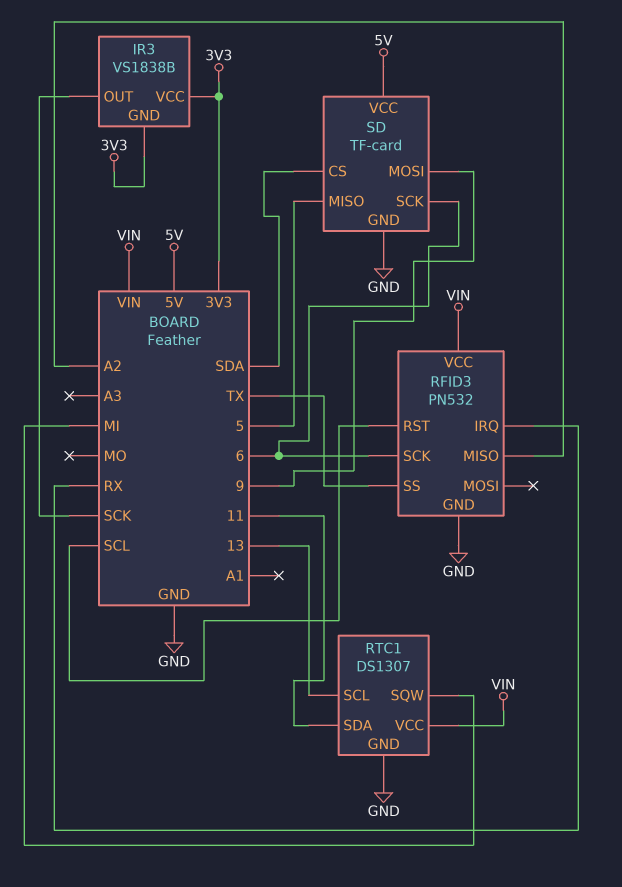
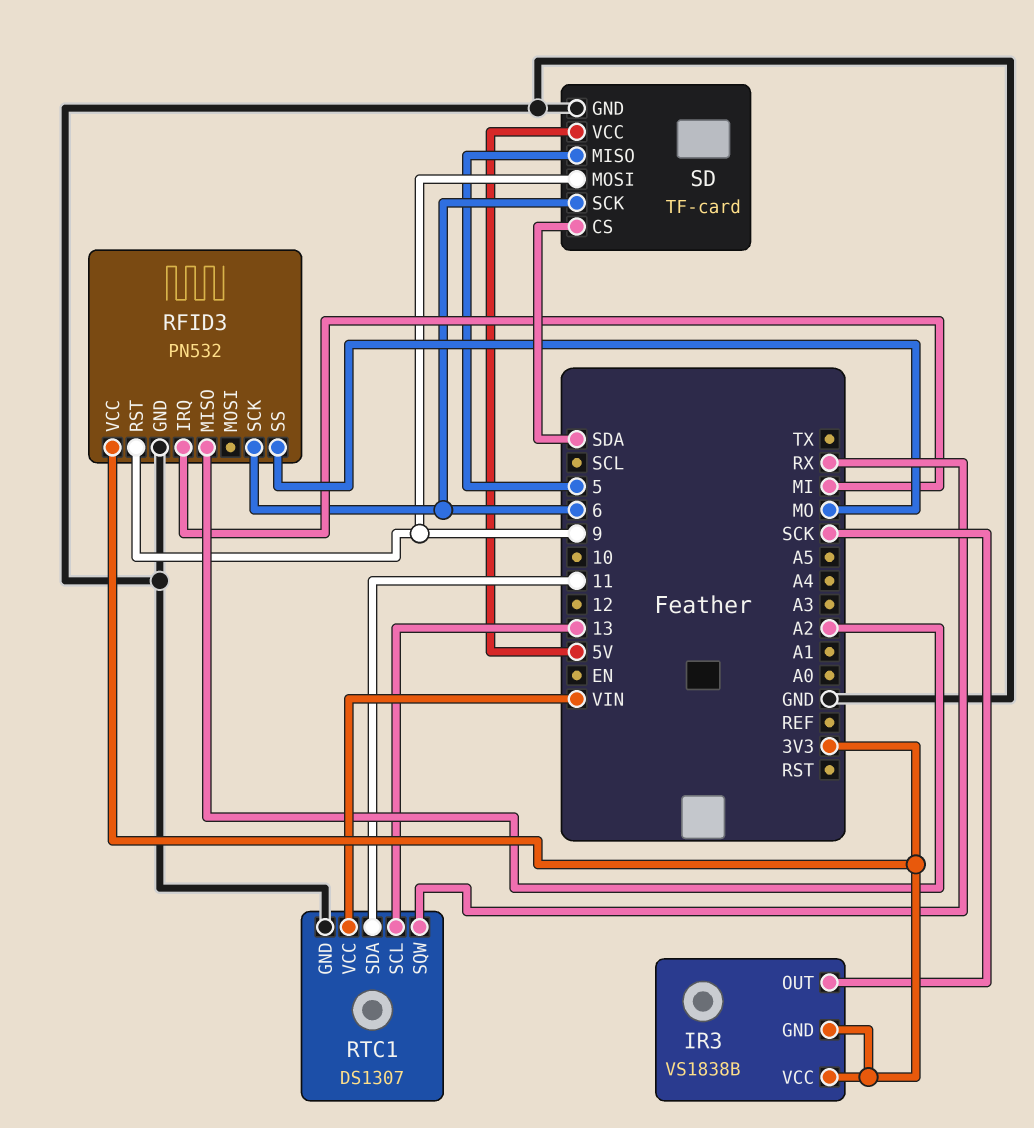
RFID3 pin IRQ: RX -> MI
RFID3 pin RST: SCL -> 9
RFID3 pin SS: TX -> MO
RFID3 pin VCC: VIN -> 3V3
RTC1 pin SQW: MI -> RX

